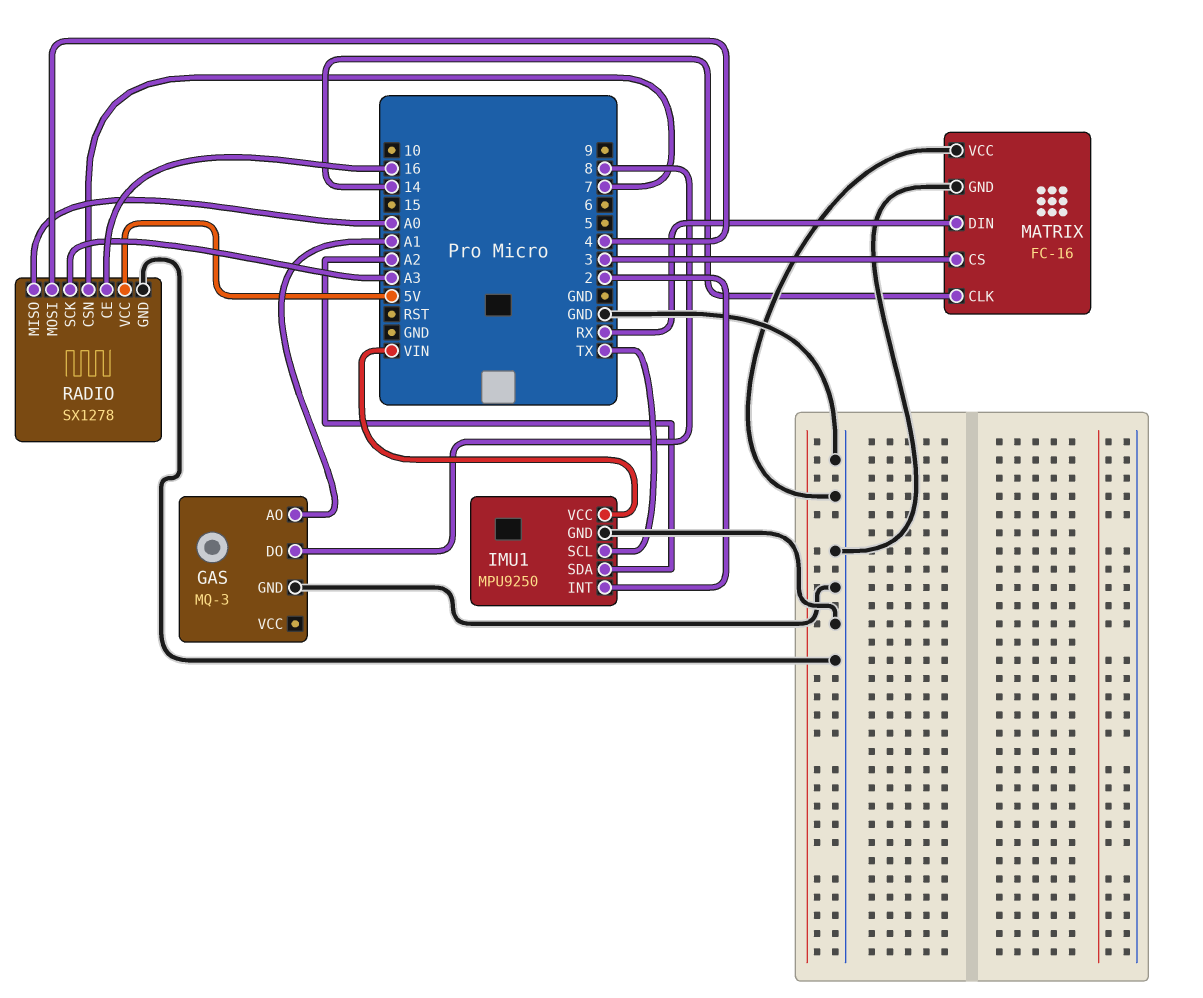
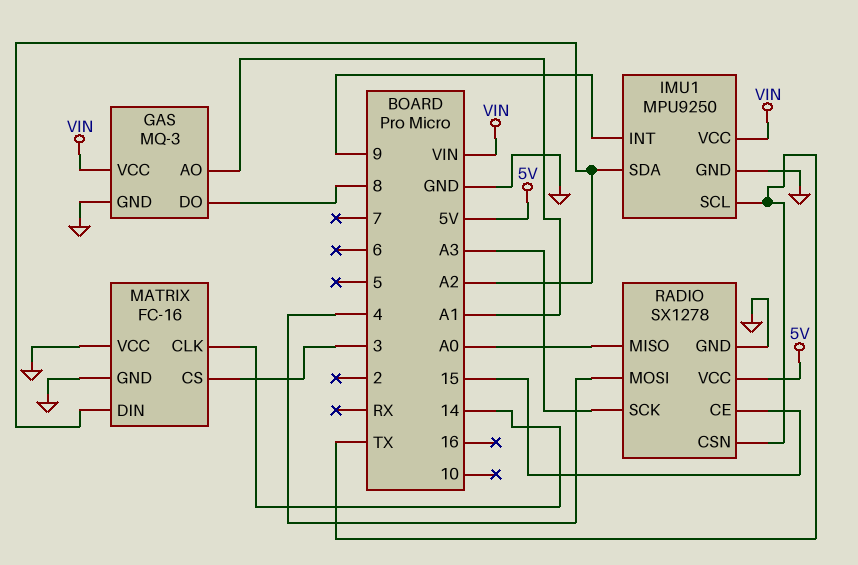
GAS pin VCC: none -> VIN
IMU1 pin INT: 2 -> 9
MATRIX pin DIN: RX -> A2
RADIO pin CE: 16 -> 15
RADIO pin CSN: 7 -> TX

